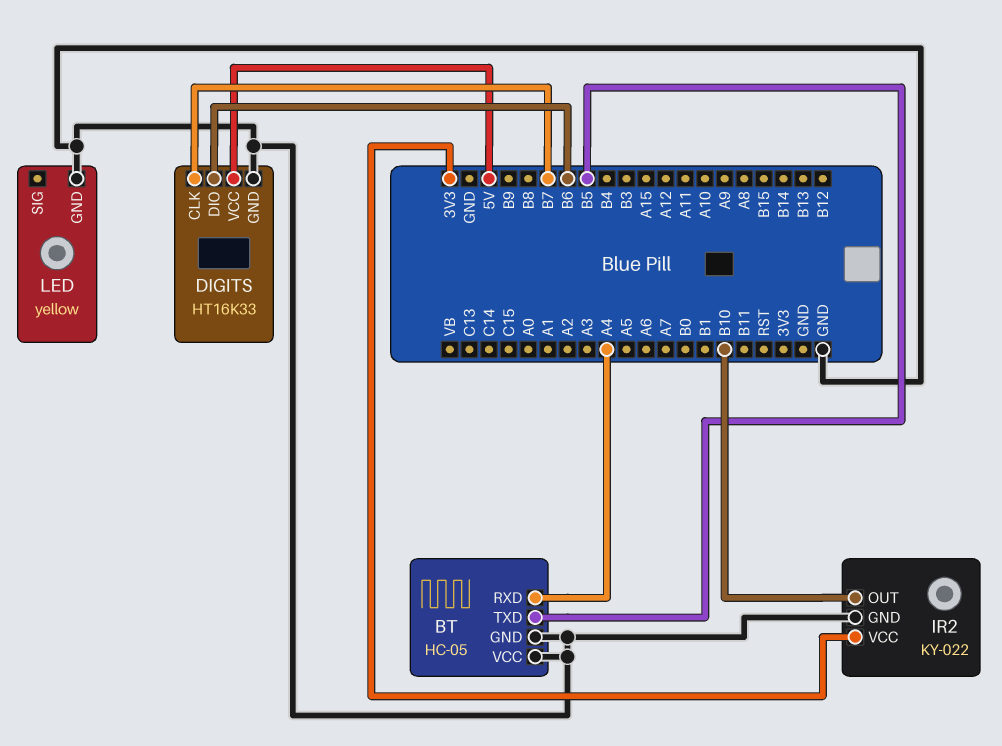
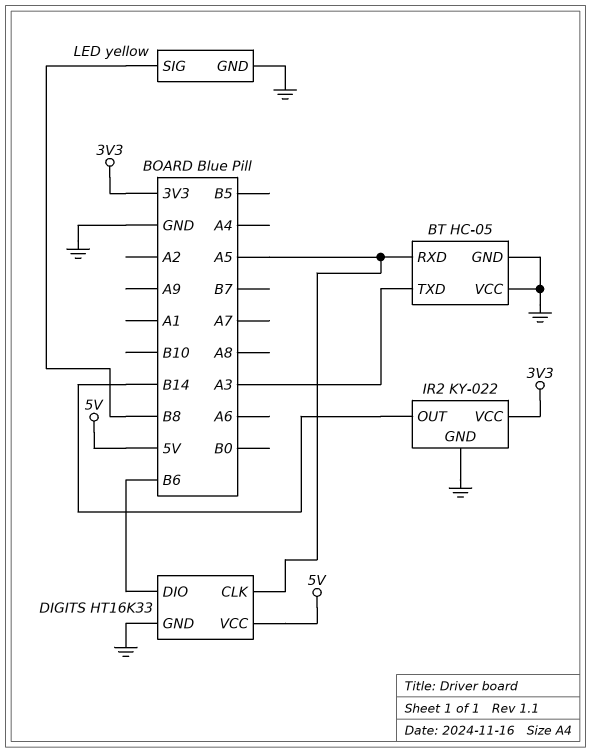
BT pin RXD: A4 -> A5
BT pin TXD: B5 -> A3
DIGITS pin CLK: B7 -> A5
IR2 pin OUT: B10 -> B14
LED pin SIG: none -> B8

